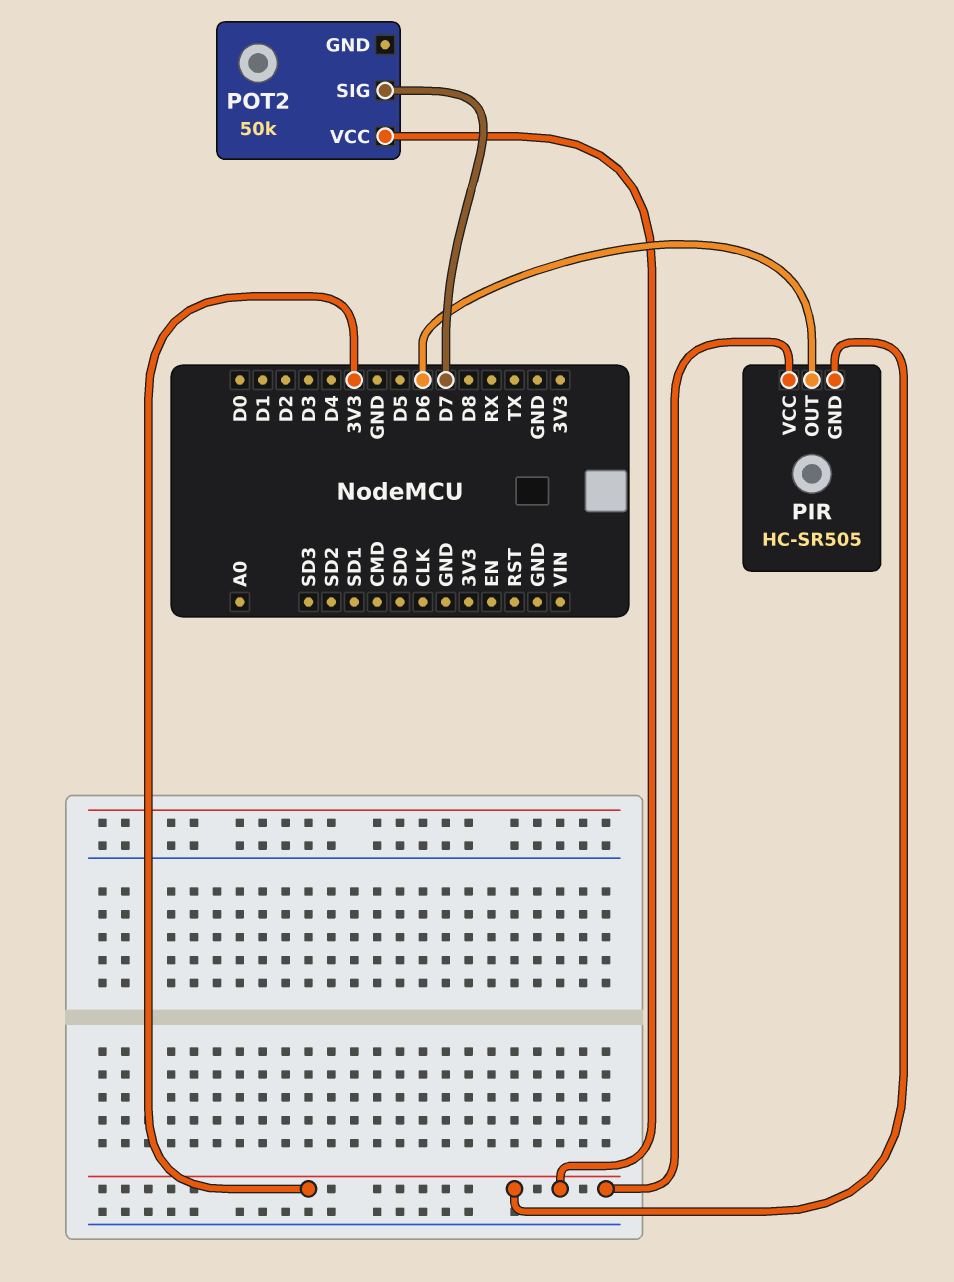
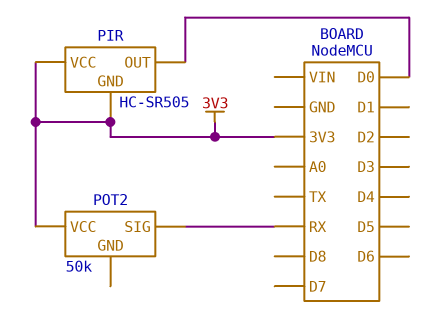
PIR pin OUT: D6 -> D0
POT2 pin SIG: D7 -> RX

